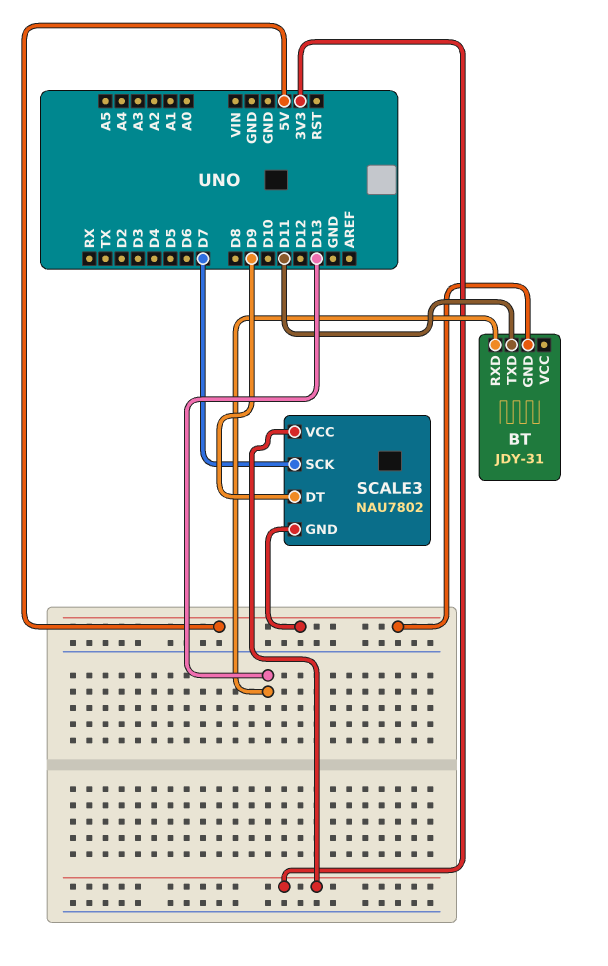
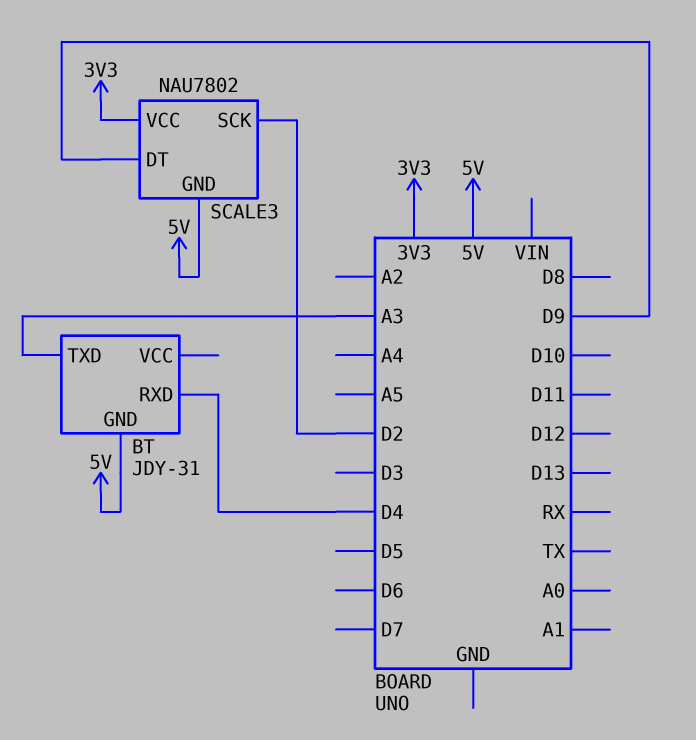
BT pin RXD: D13 -> D4
BT pin TXD: D11 -> A3
SCALE3 pin SCK: D7 -> D2

